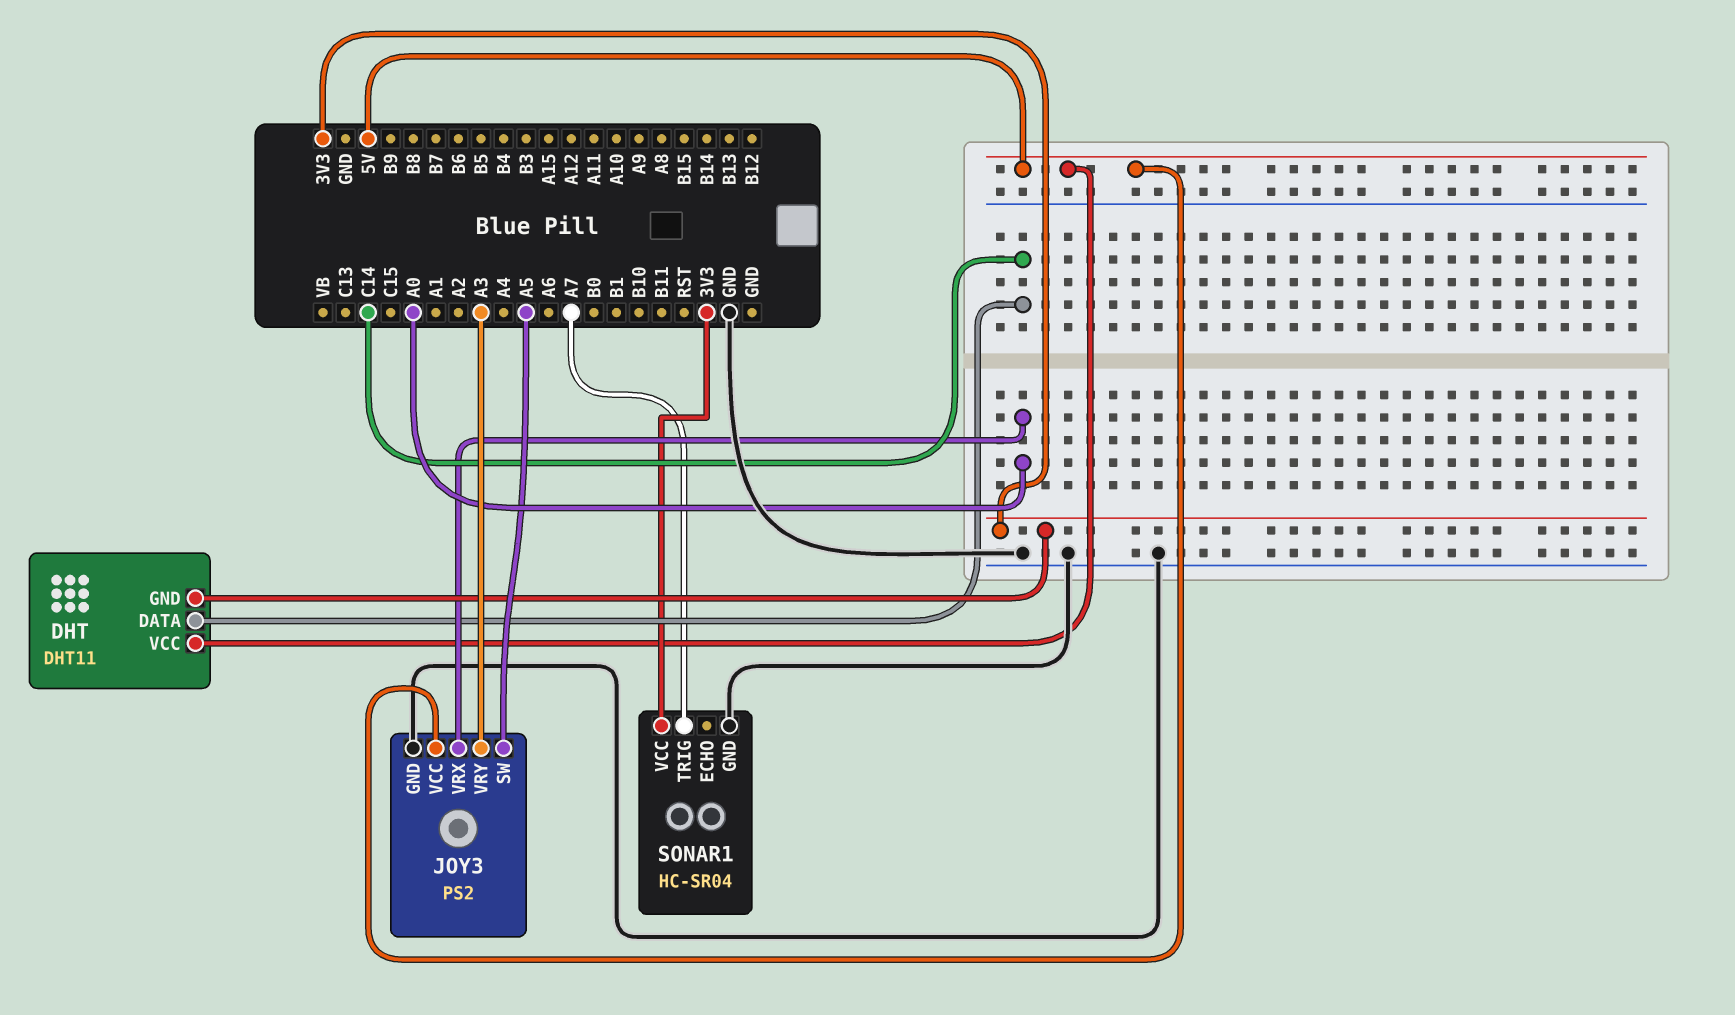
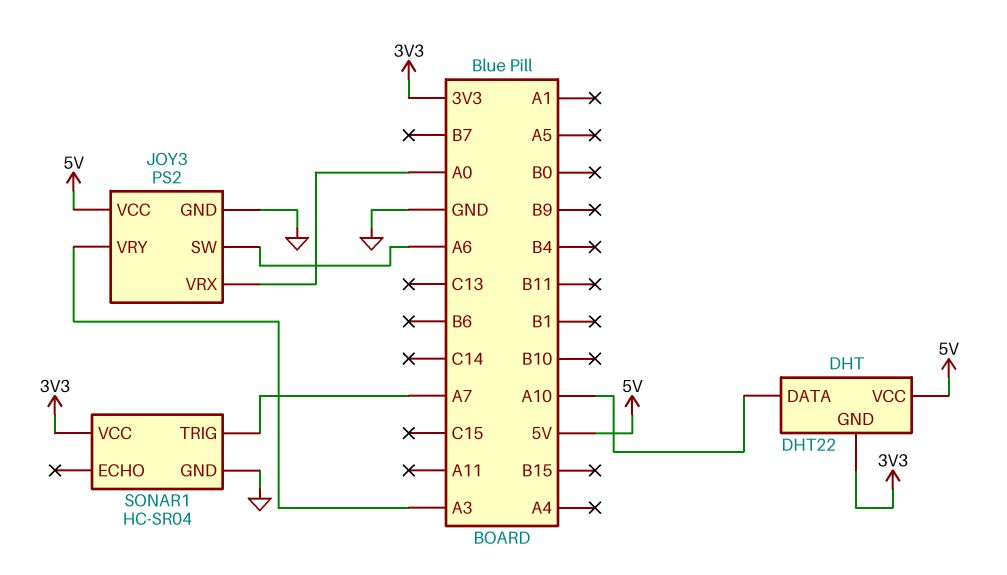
DHT: DHT11 -> DHT22
DHT pin DATA: C14 -> A10
JOY3 pin SW: A5 -> A6

